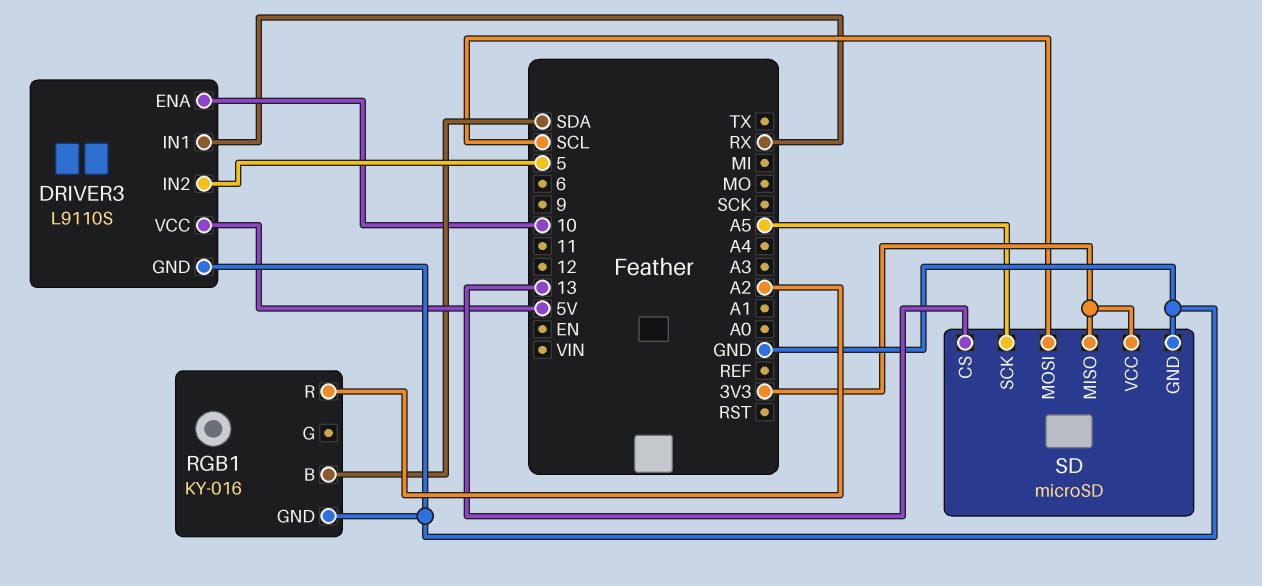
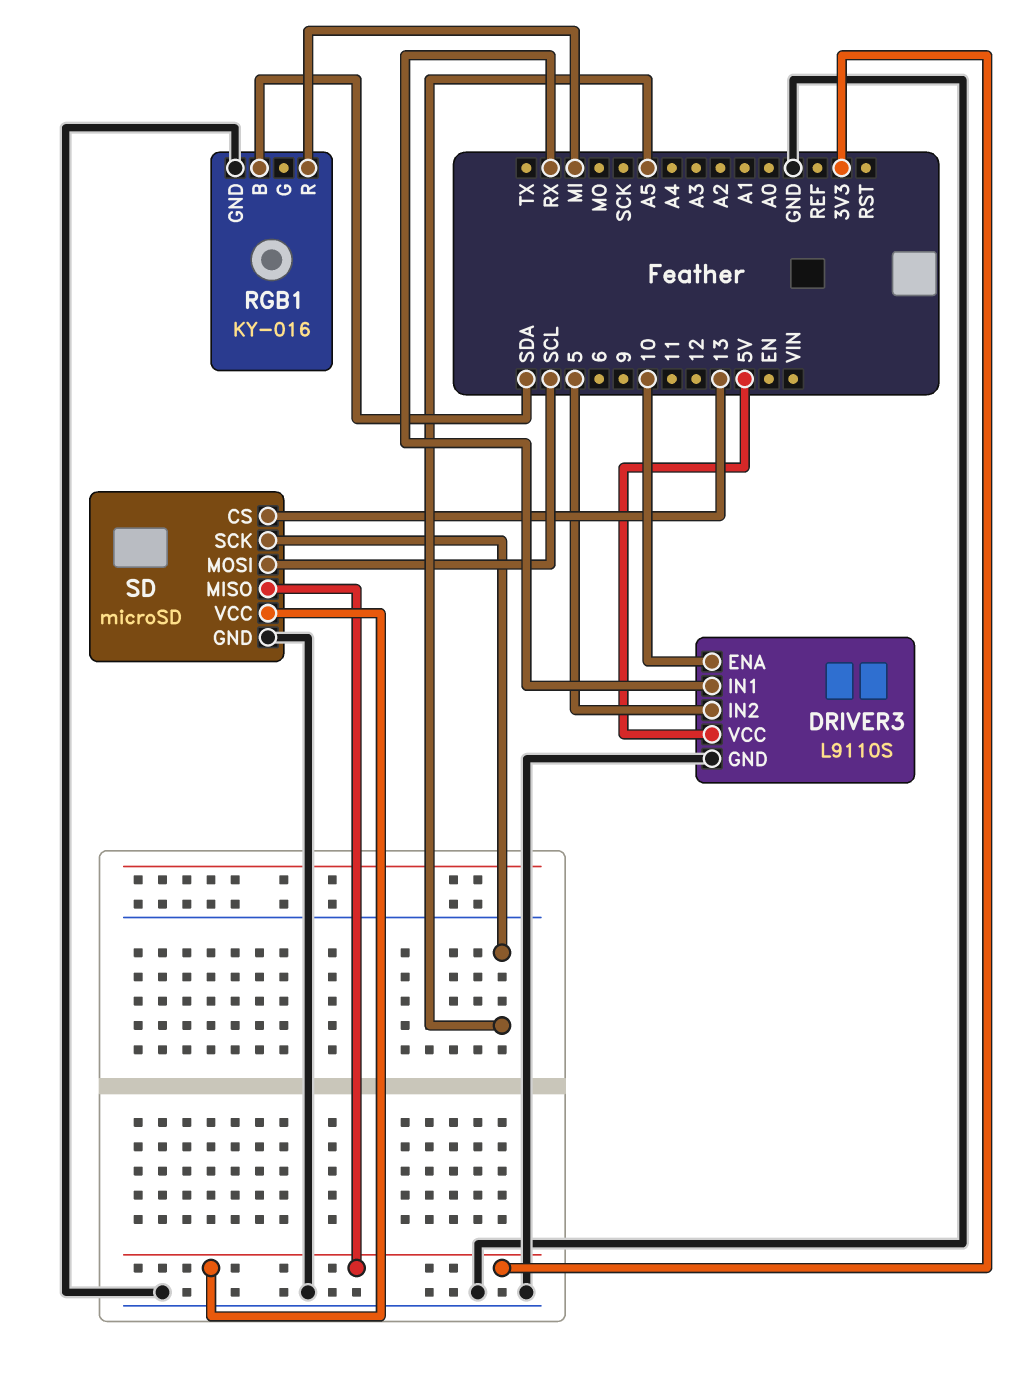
RGB1 pin R: A2 -> MI

